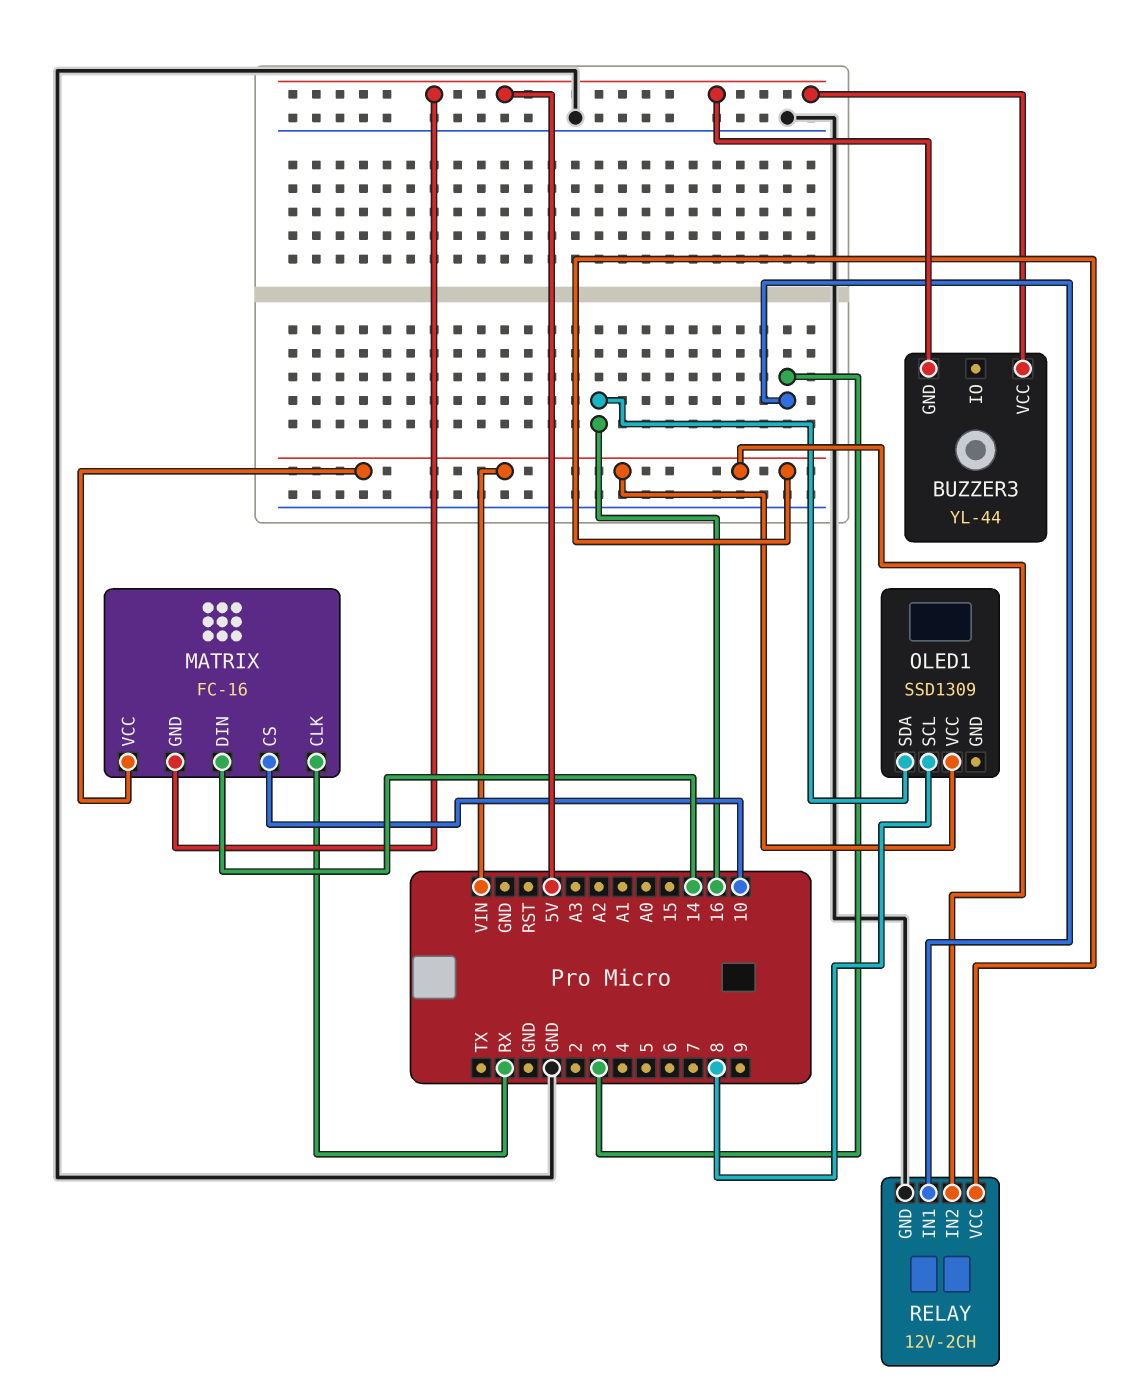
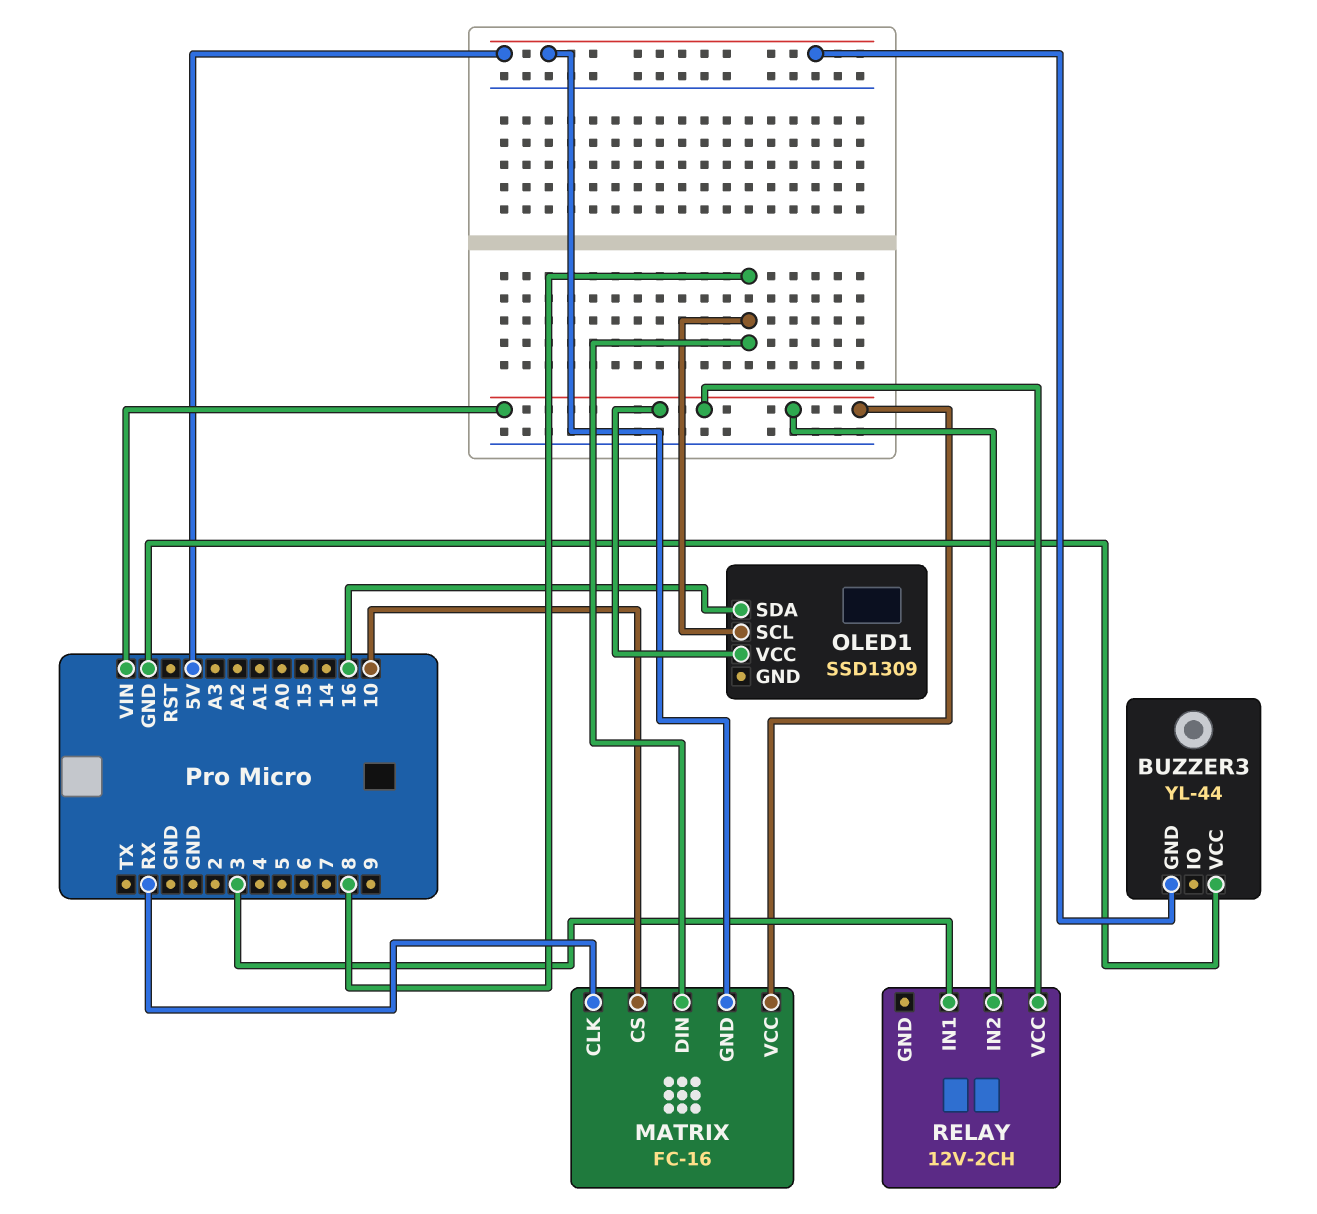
BUZZER3 pin VCC: 5V -> GND
MATRIX pin DIN: 14 -> 8
RELAY pin GND: GND -> none

